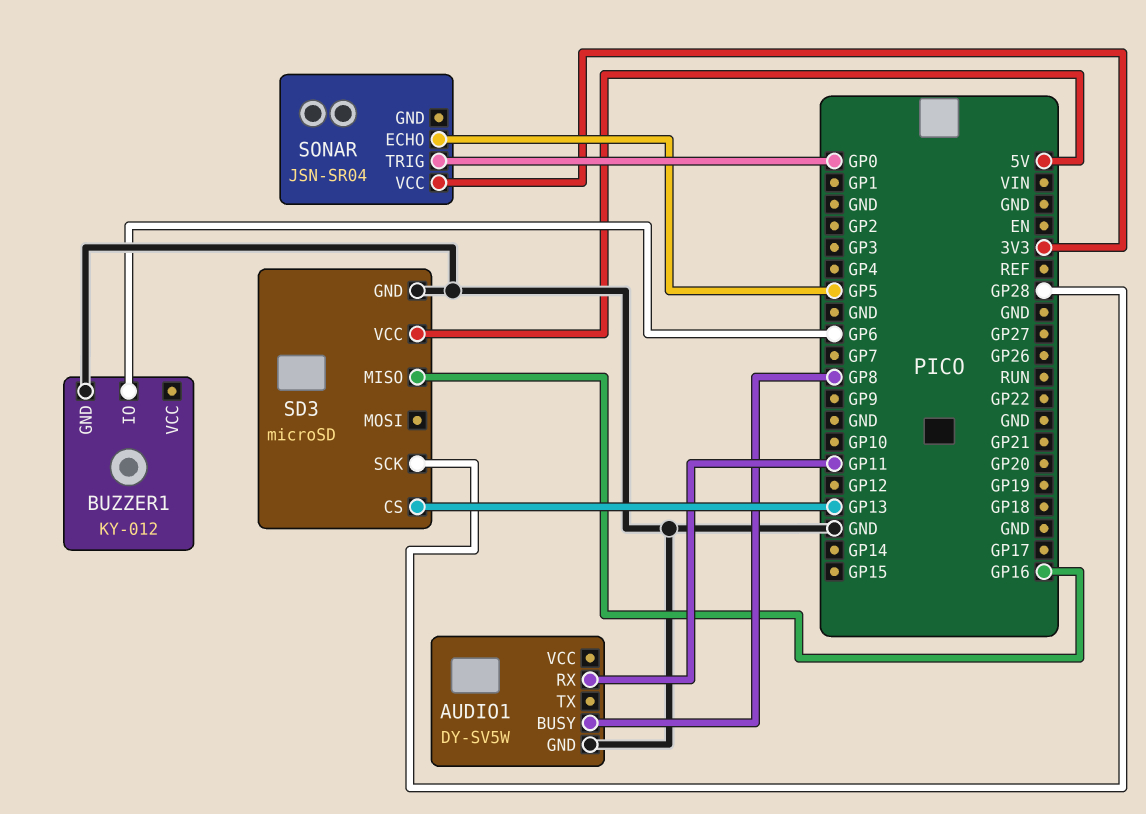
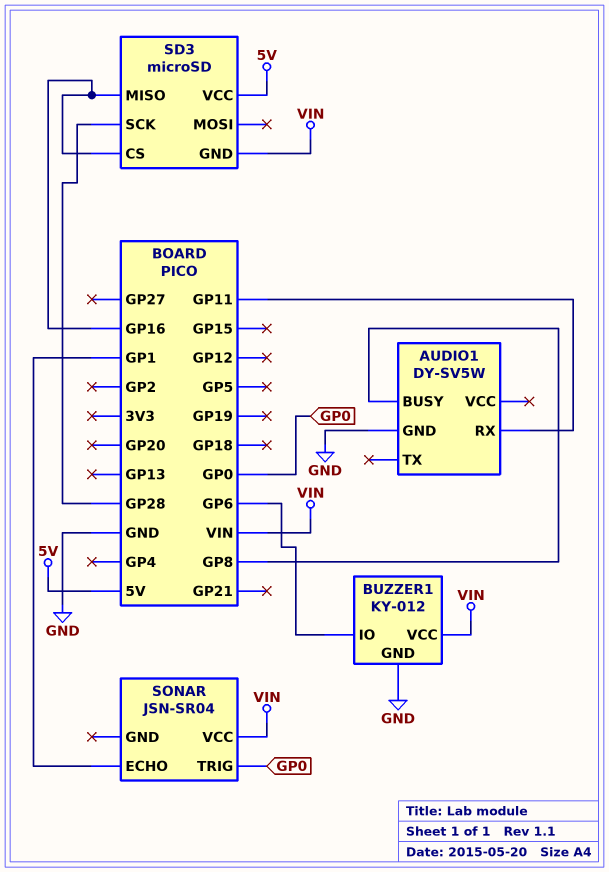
BUZZER1 pin VCC: none -> VIN
SD3 pin CS: GP13 -> GP16
SD3 pin GND: GND -> VIN
SONAR pin ECHO: GP5 -> GP1
SONAR pin VCC: 3V3 -> VIN

